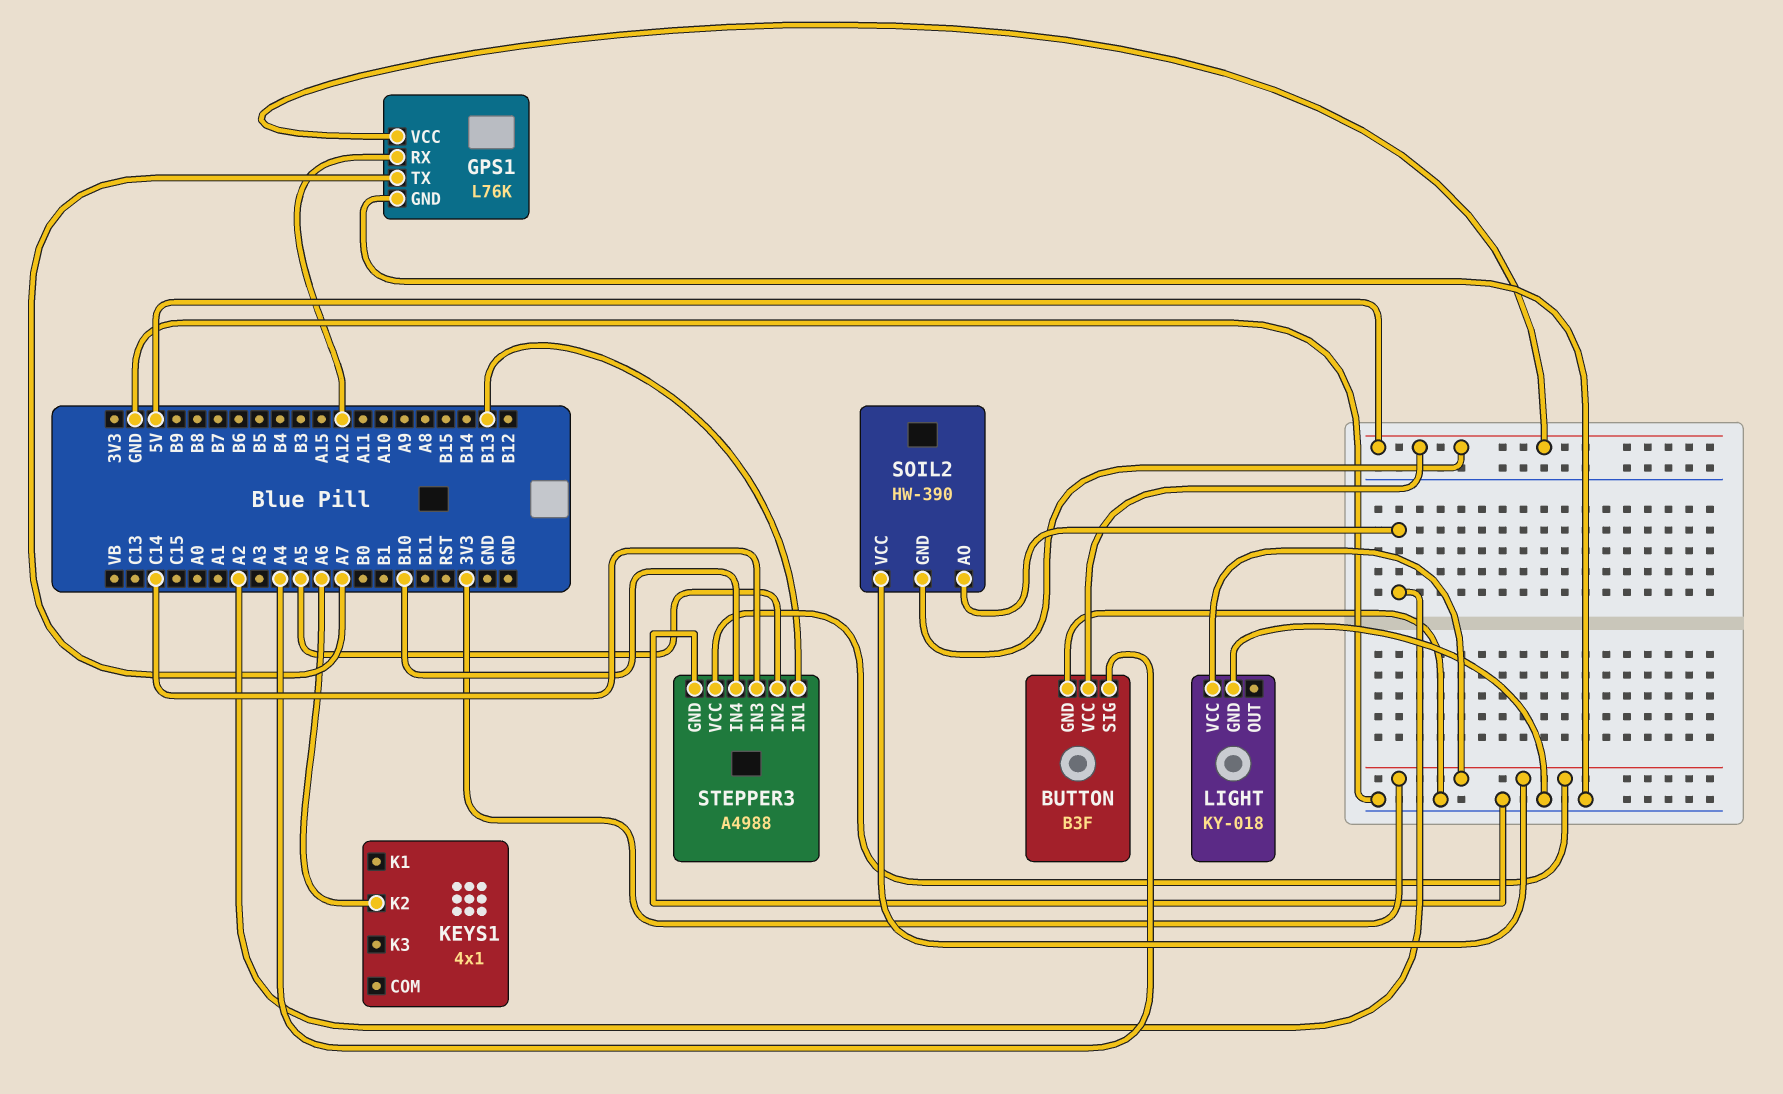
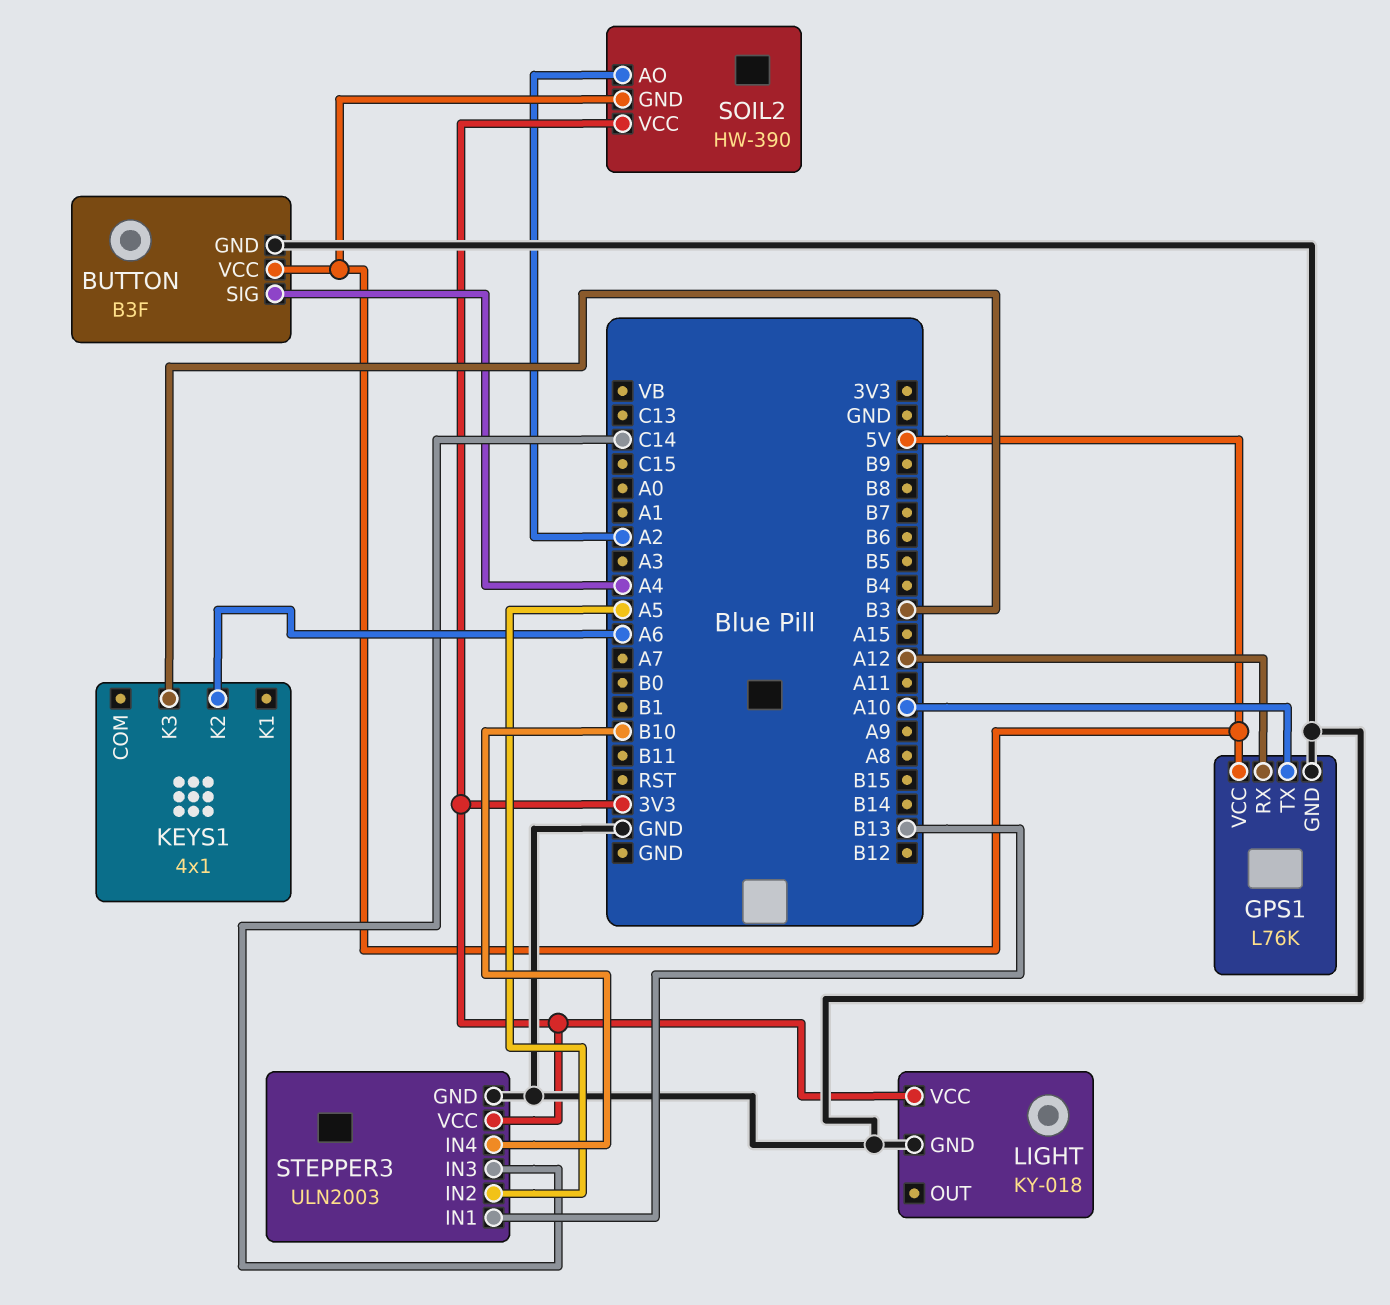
GPS1 pin TX: A7 -> A10
KEYS1 pin K3: none -> B3
STEPPER3: A4988 -> ULN2003

